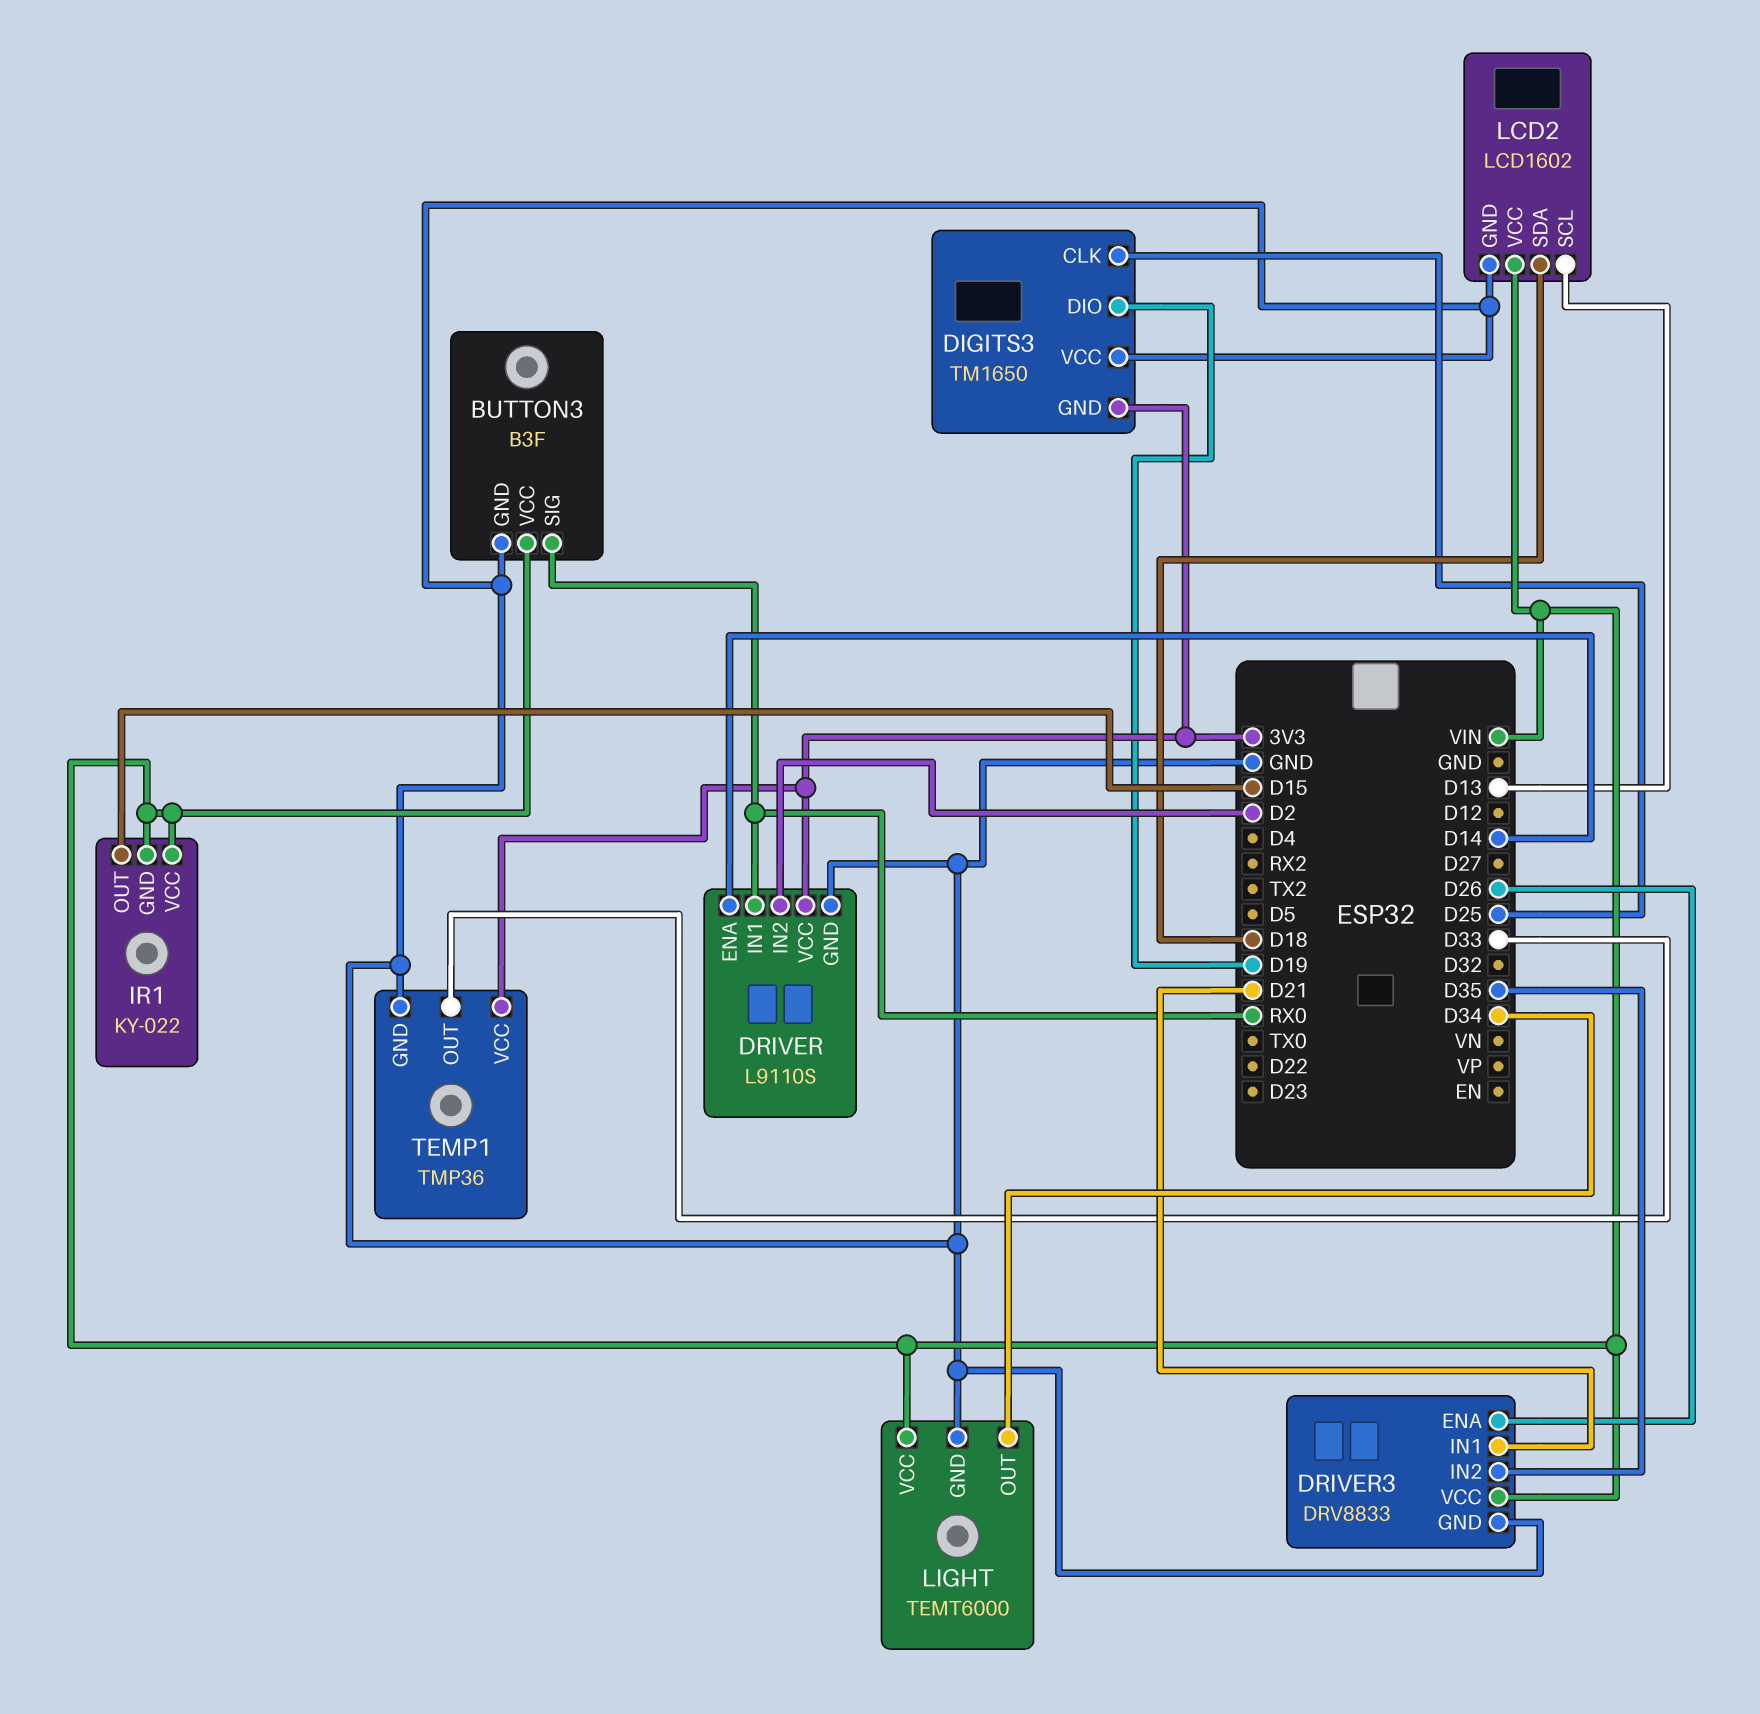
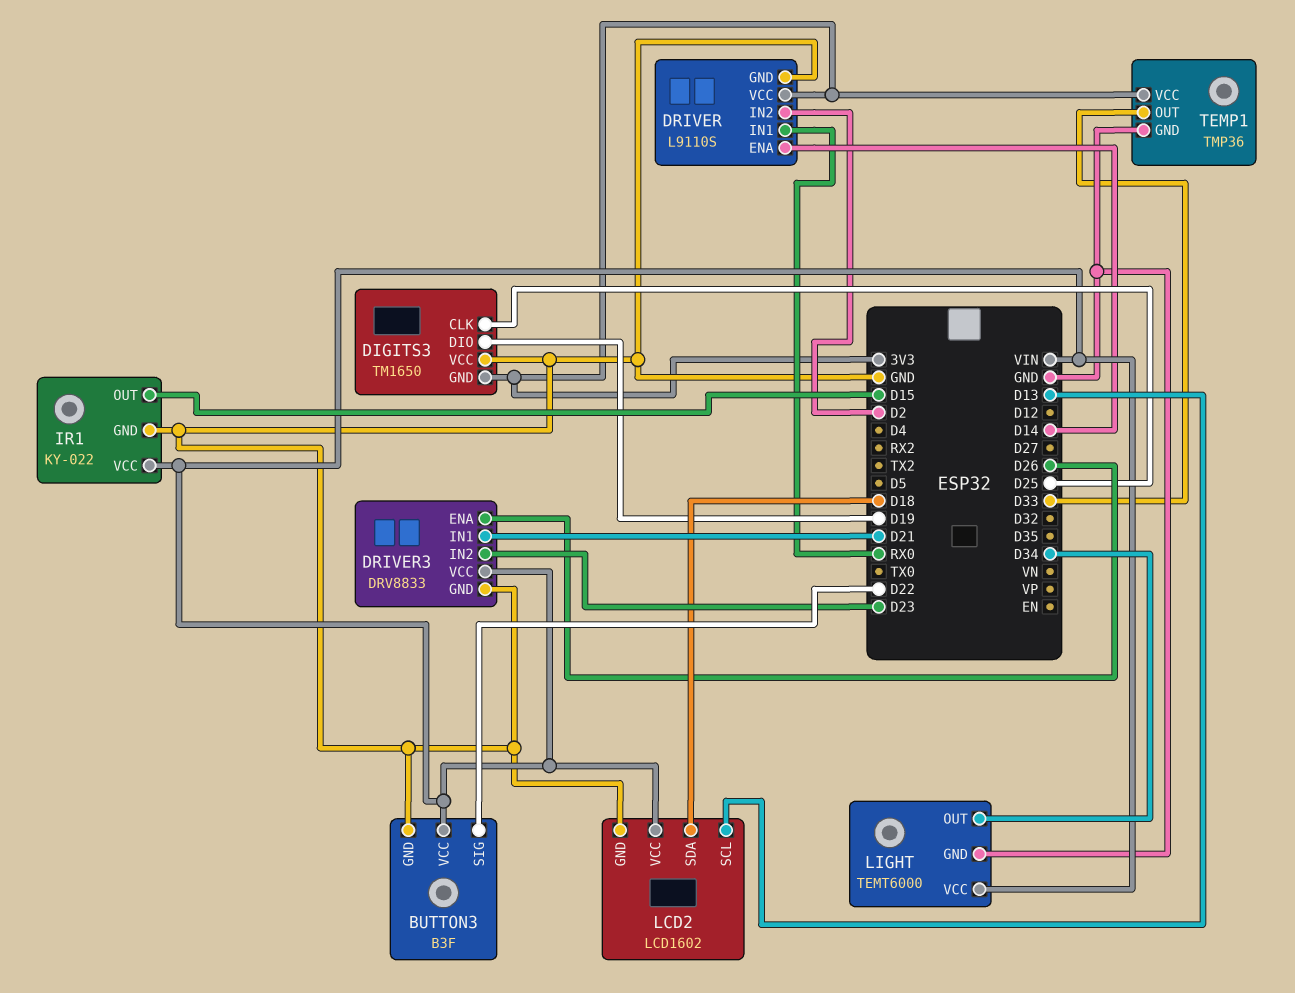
BUTTON3 pin SIG: RX0 -> D22
DRIVER3 pin IN2: D35 -> D23
IR1 pin GND: VIN -> GND

